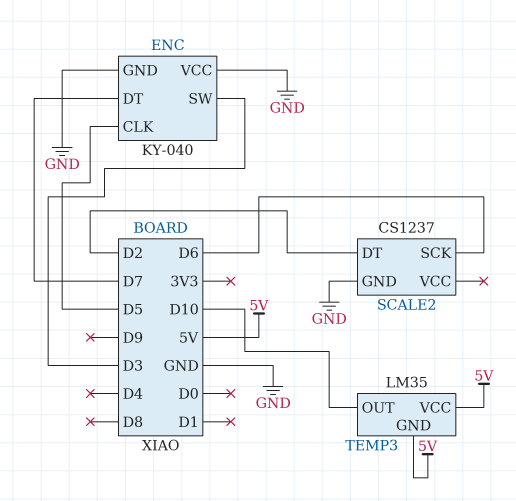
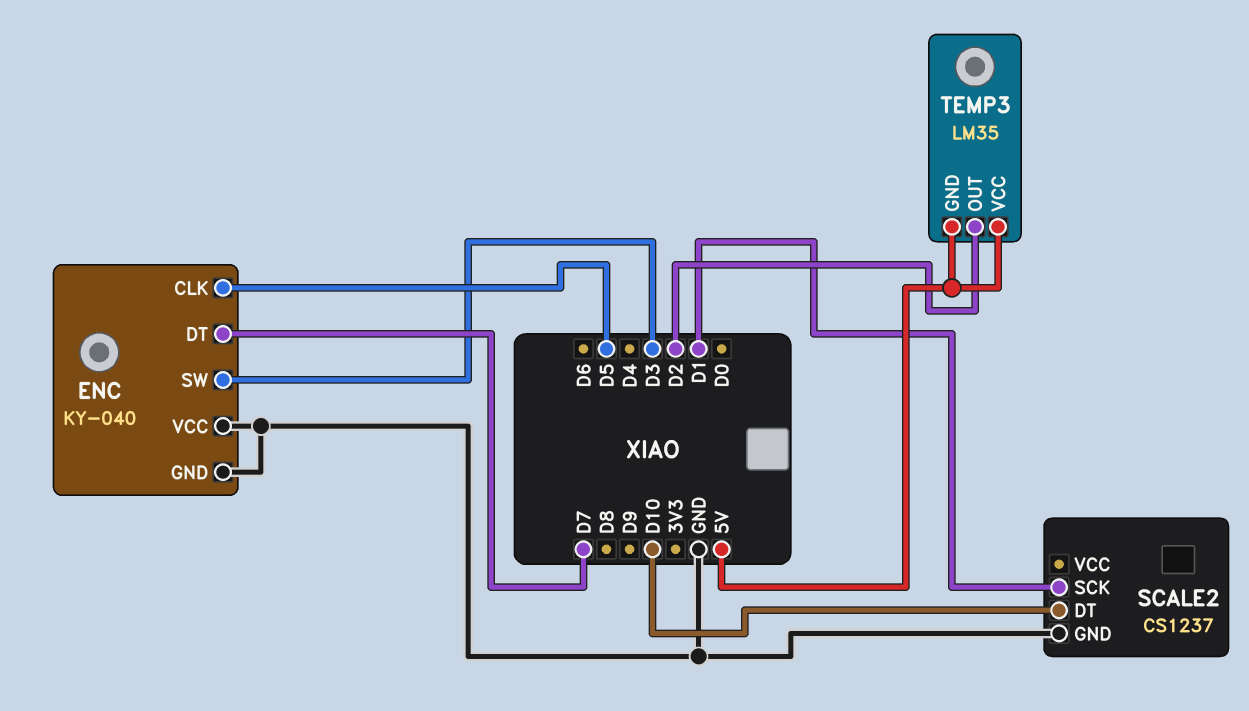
SCALE2 pin DT: D2 -> D10
SCALE2 pin SCK: D6 -> D1
TEMP3 pin OUT: D10 -> D2

